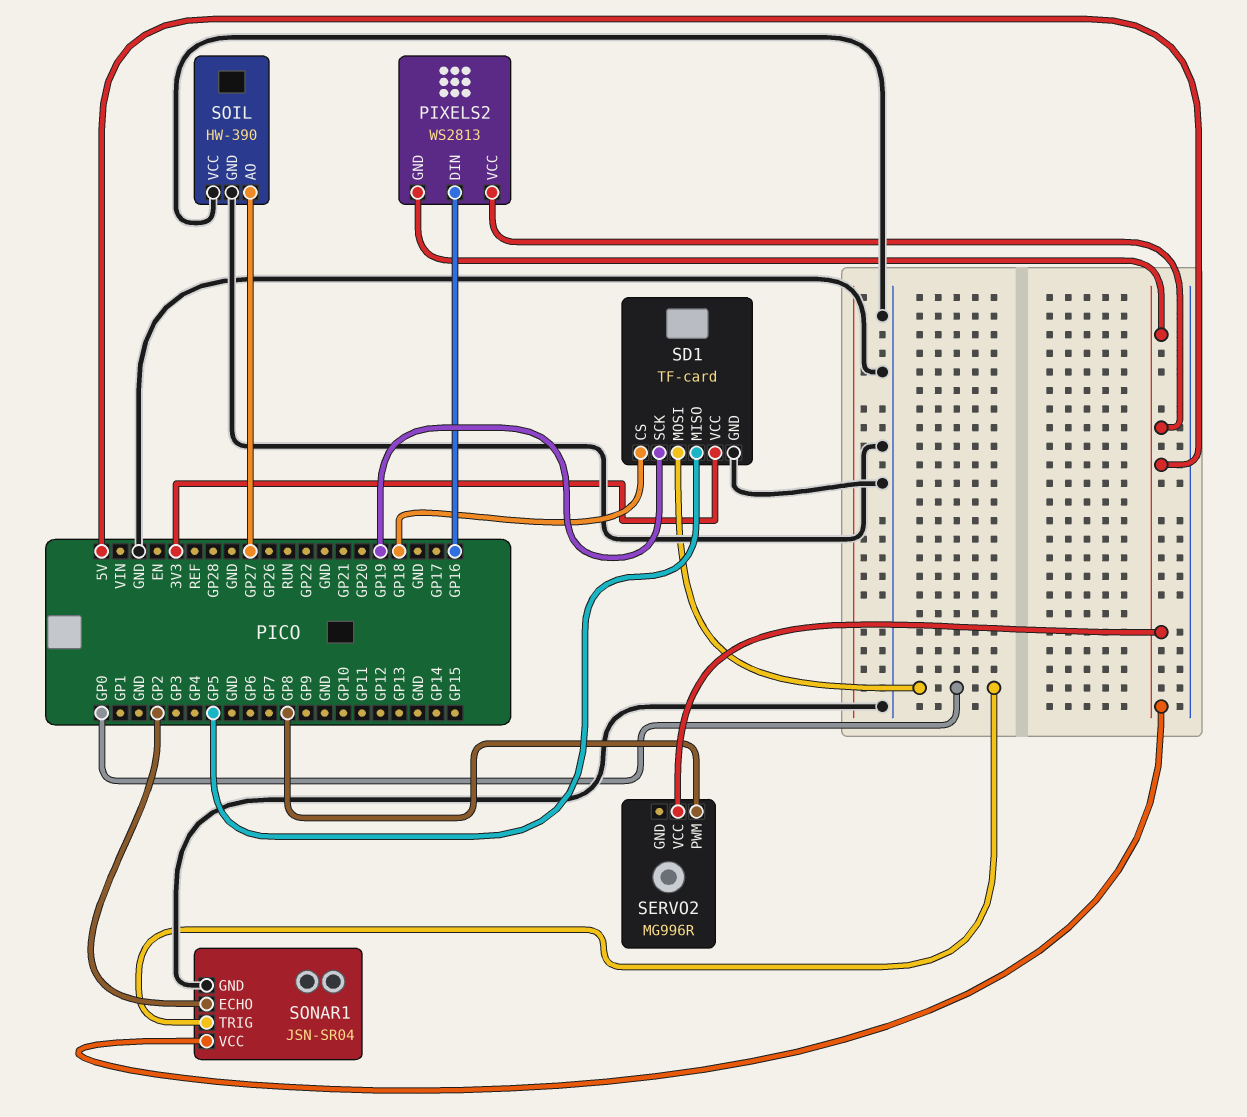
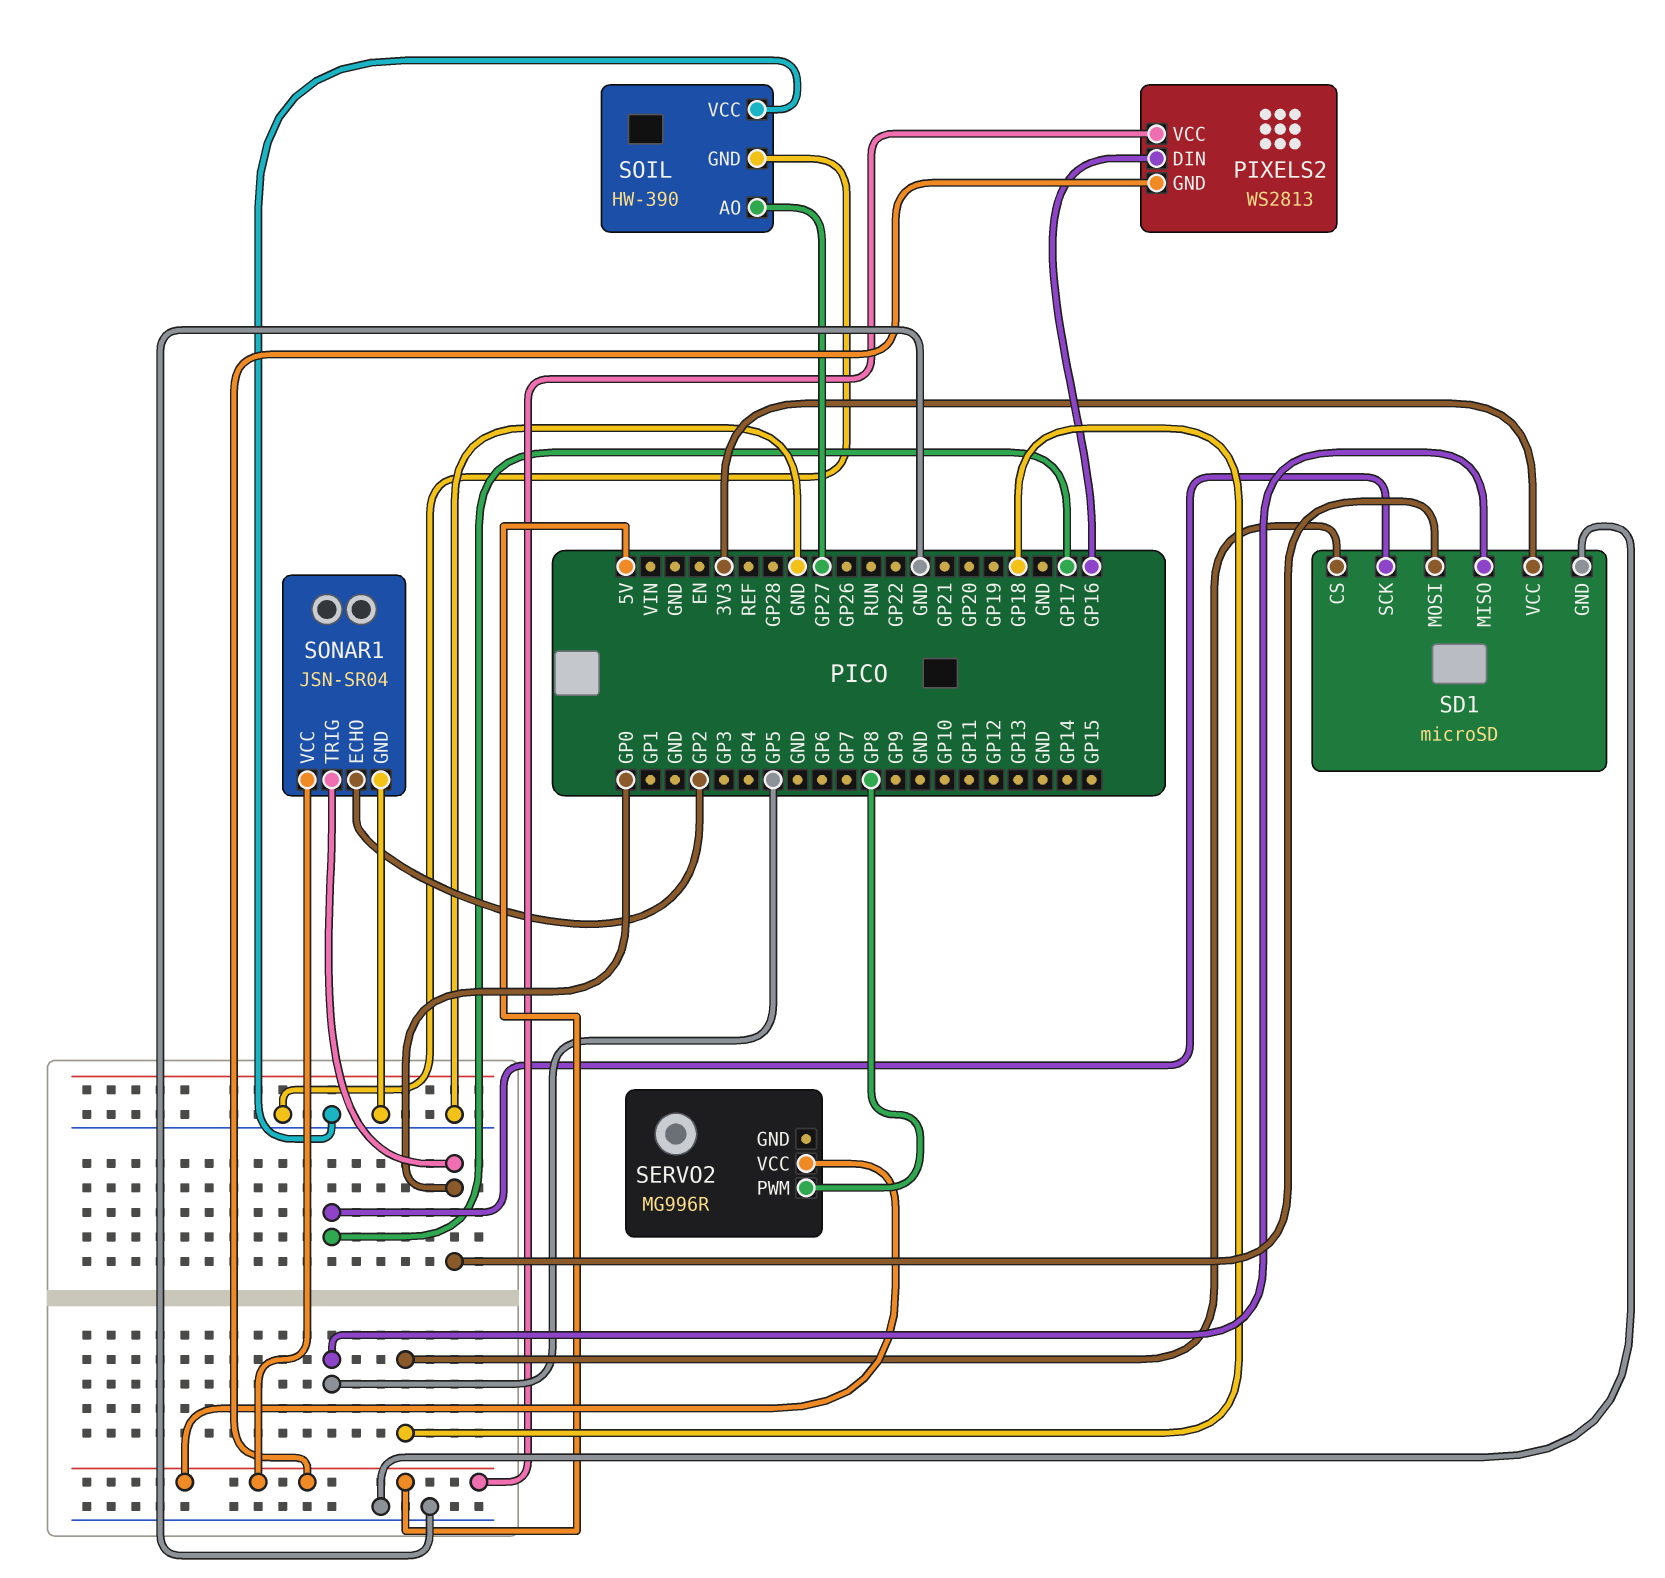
SD1: TF-card -> microSD
SD1 pin SCK: GP19 -> GP17

